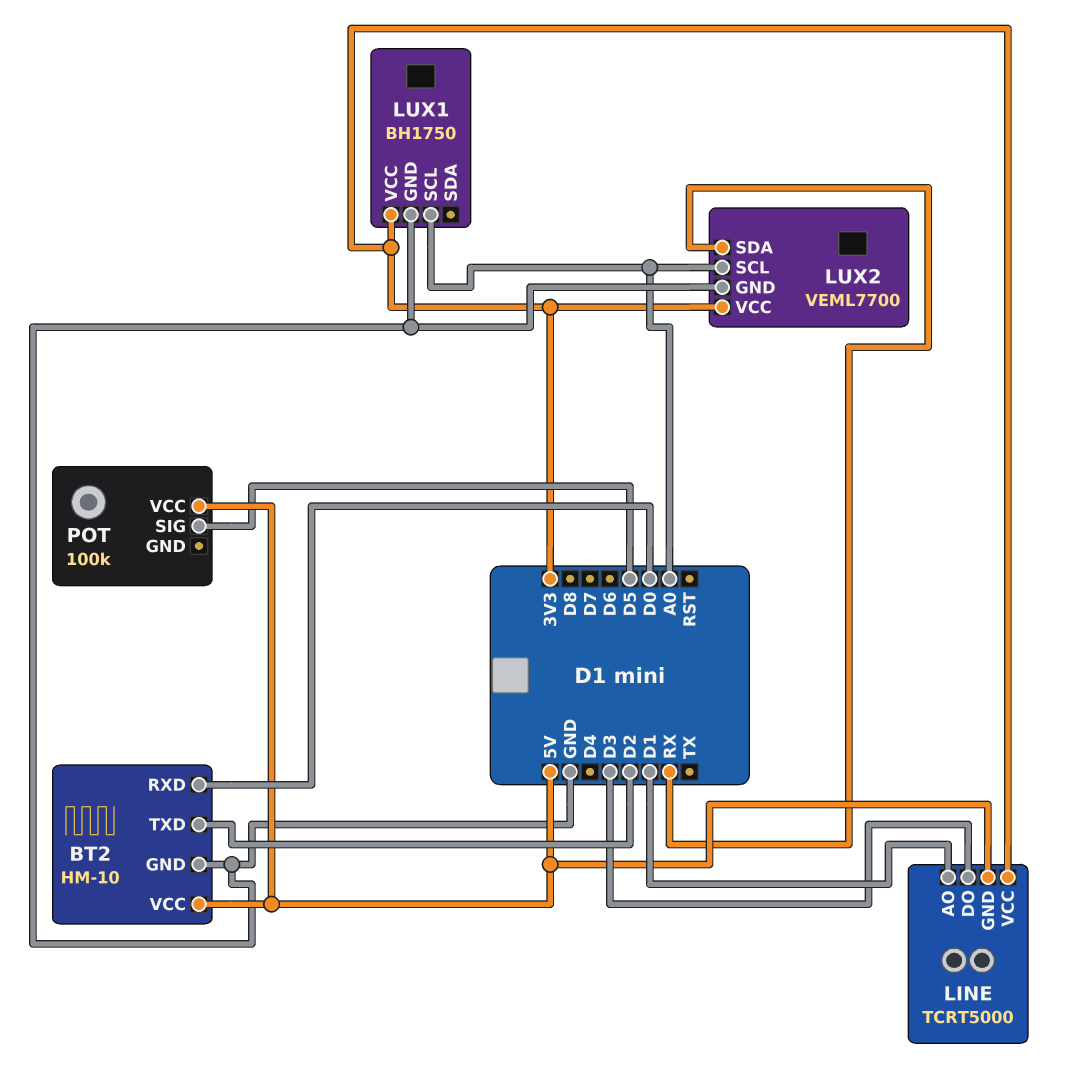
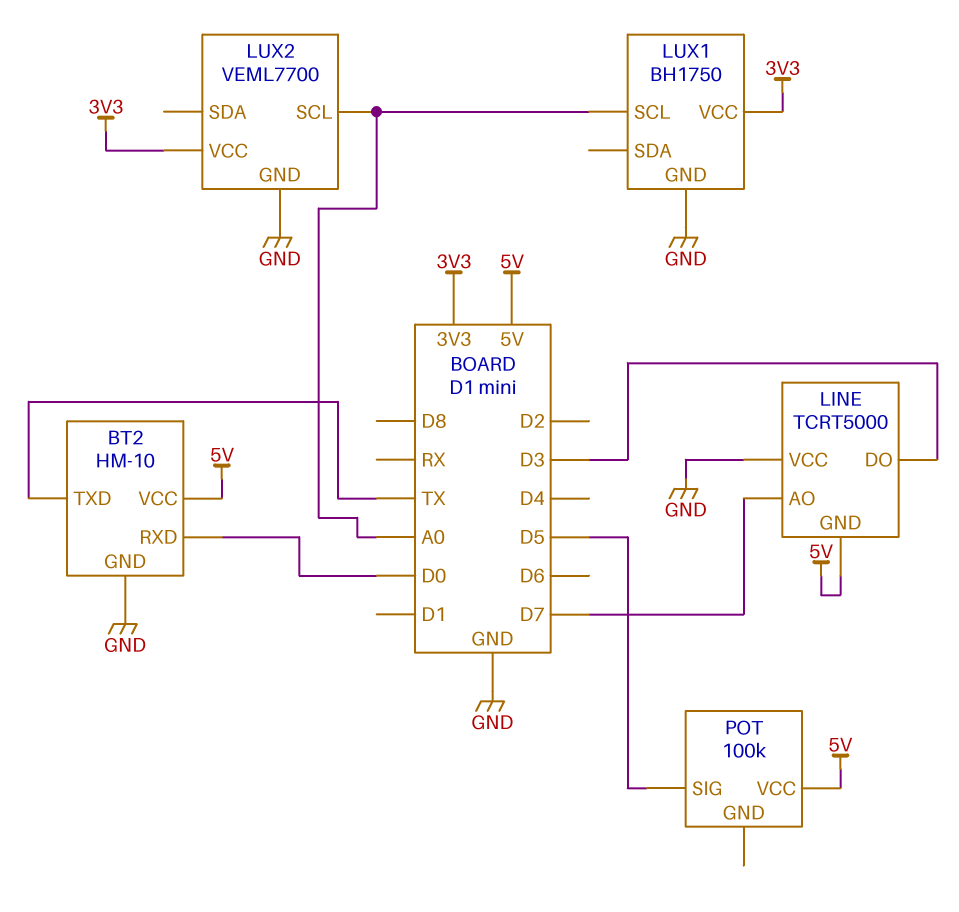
BT2 pin TXD: D2 -> TX
LINE pin AO: D1 -> D7
LINE pin VCC: 3V3 -> GND
LUX2 pin SDA: RX -> none

